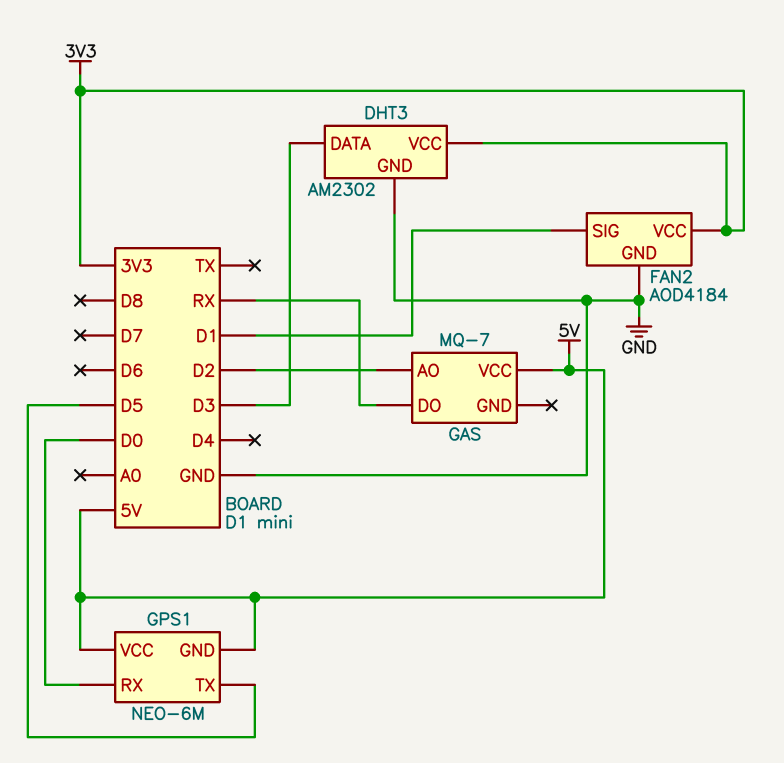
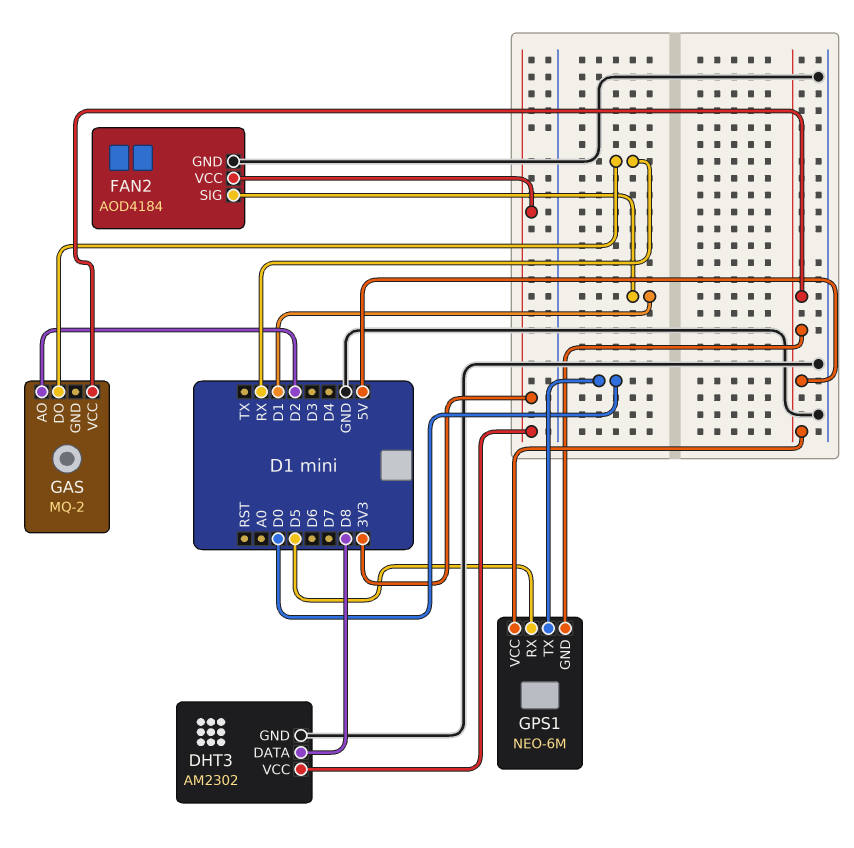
DHT3 pin DATA: D3 -> D8
GAS: MQ-7 -> MQ-2
GPS1 pin RX: D0 -> D5
GPS1 pin TX: D5 -> D0

